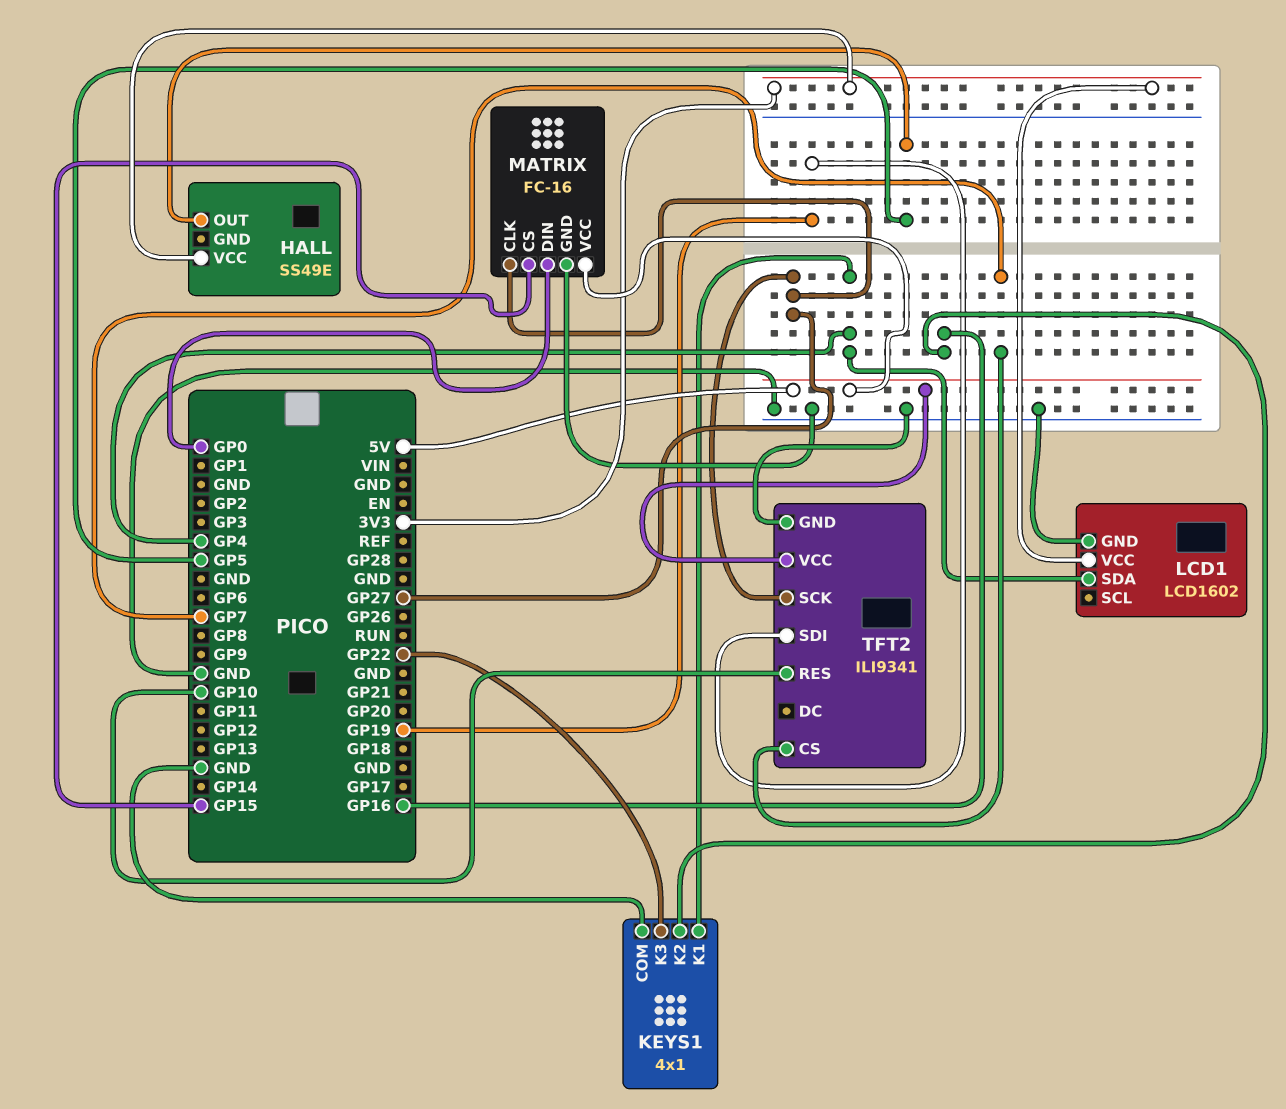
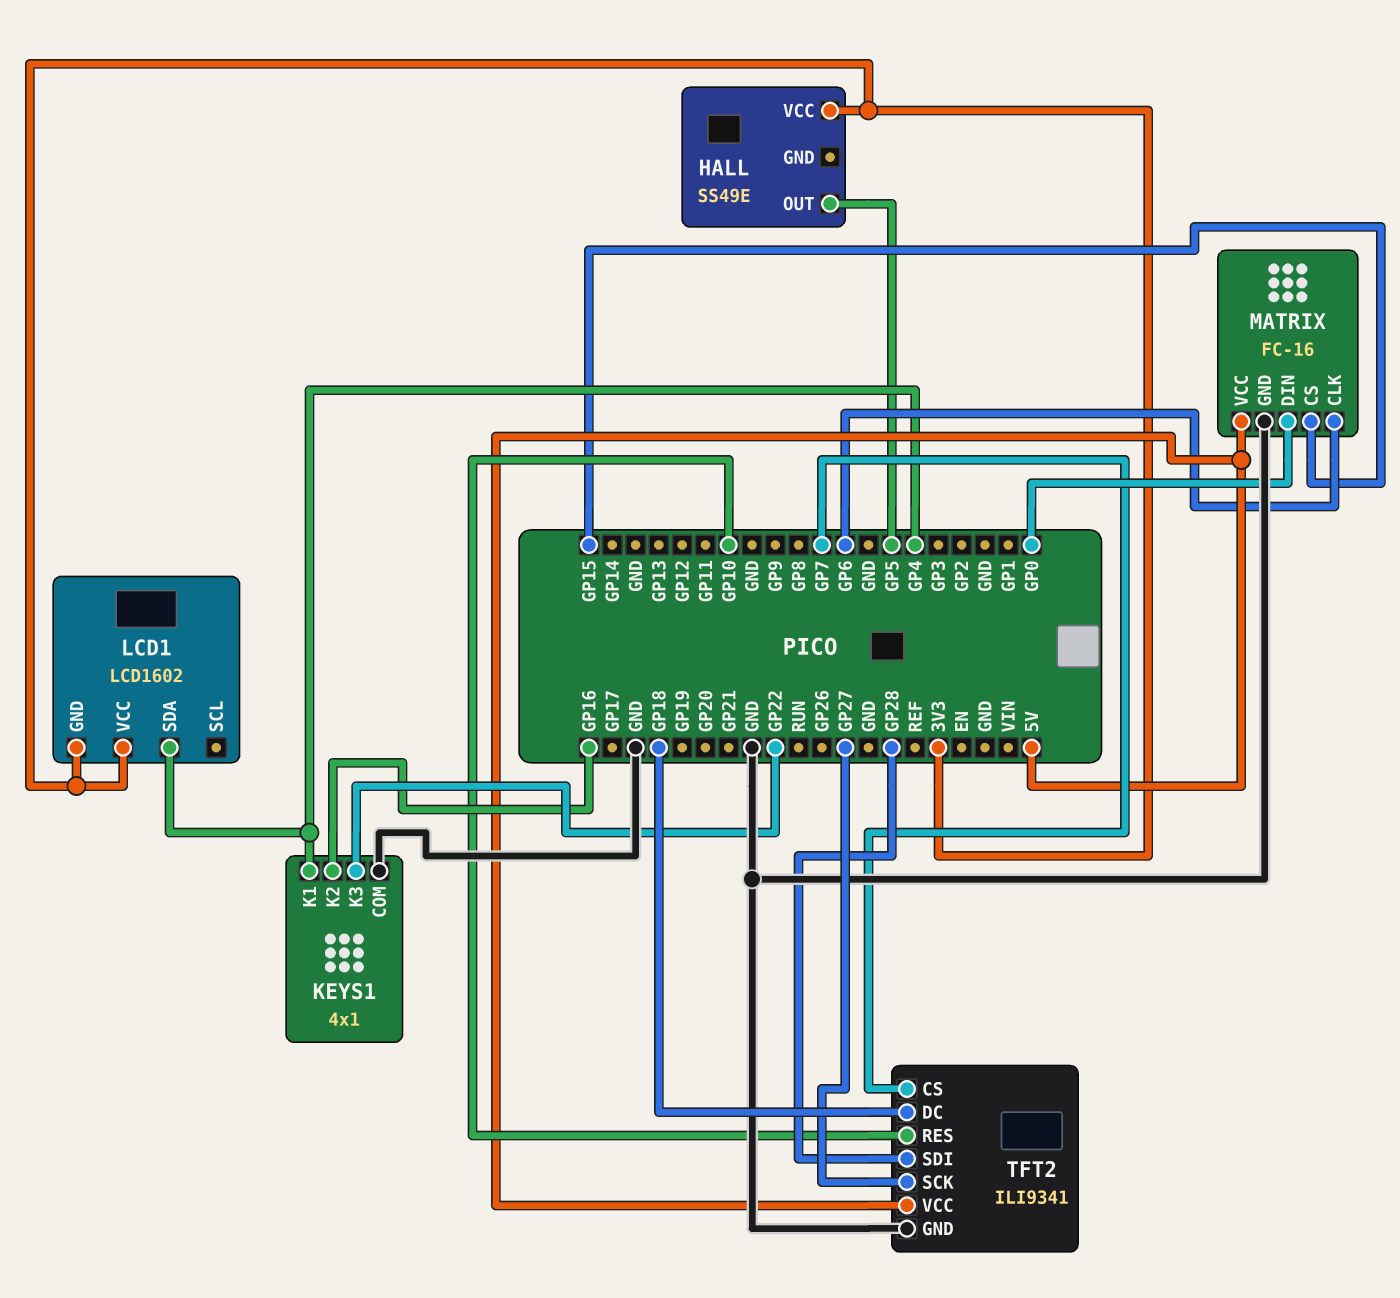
LCD1 pin GND: GND -> 3V3
MATRIX pin CLK: GP27 -> GP6
TFT2 pin DC: none -> GP18
TFT2 pin SDI: GP19 -> GP28

